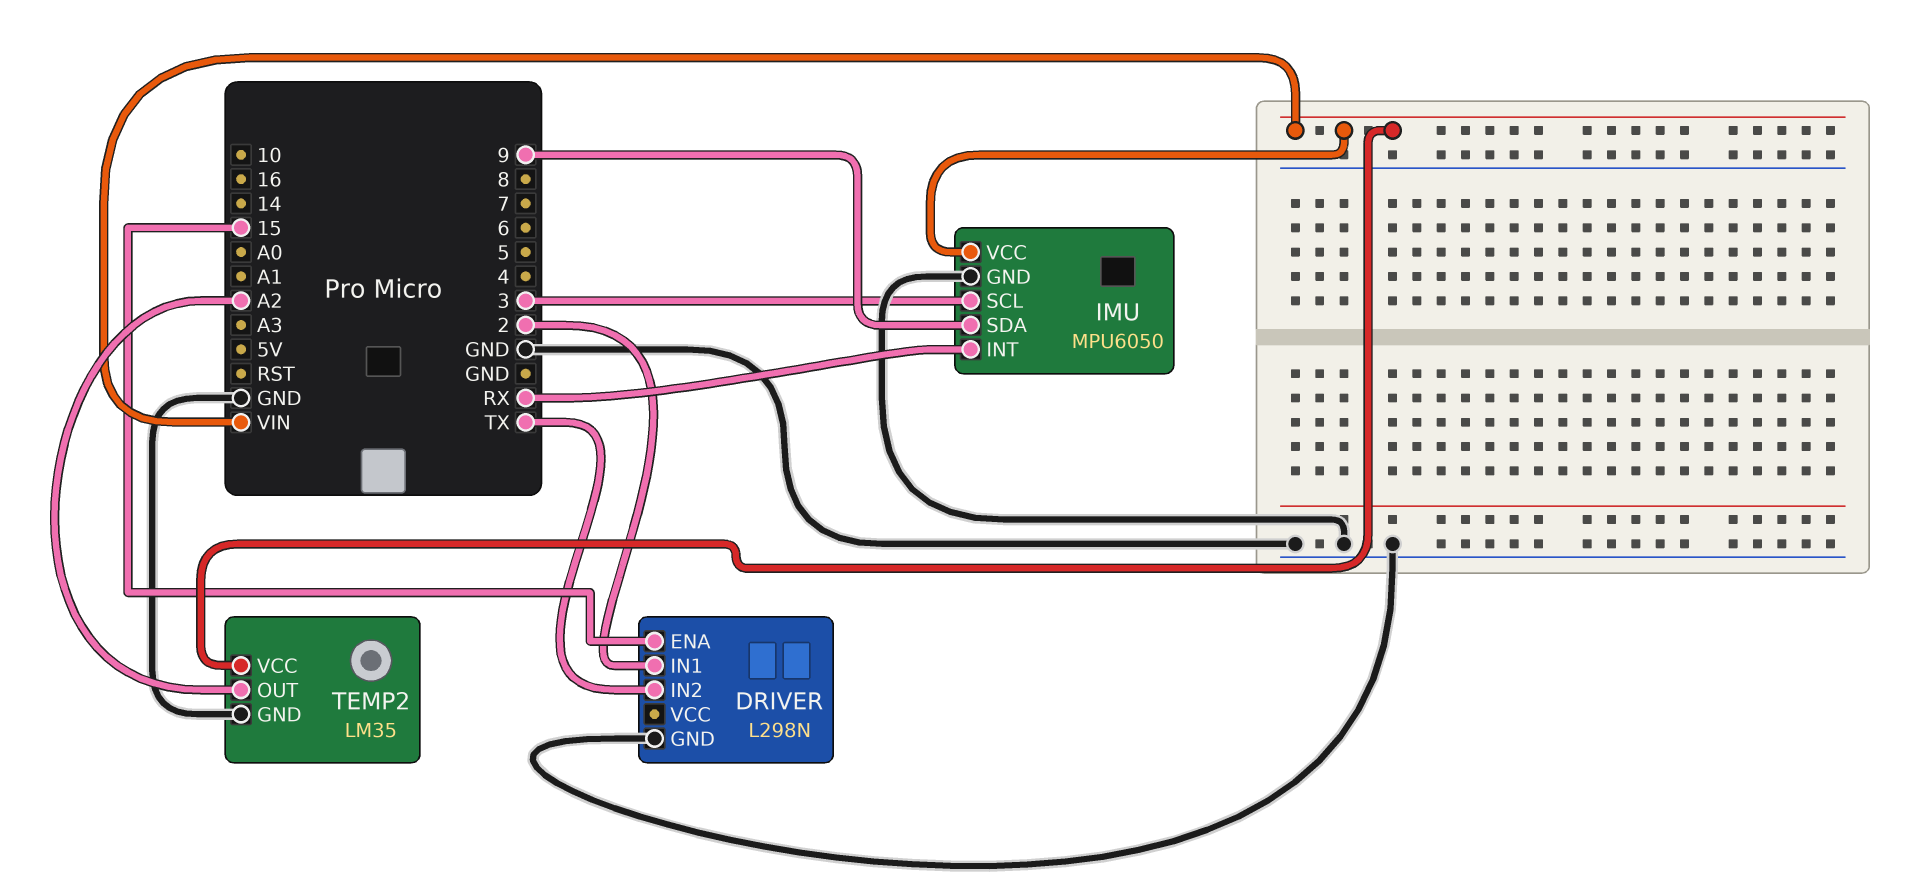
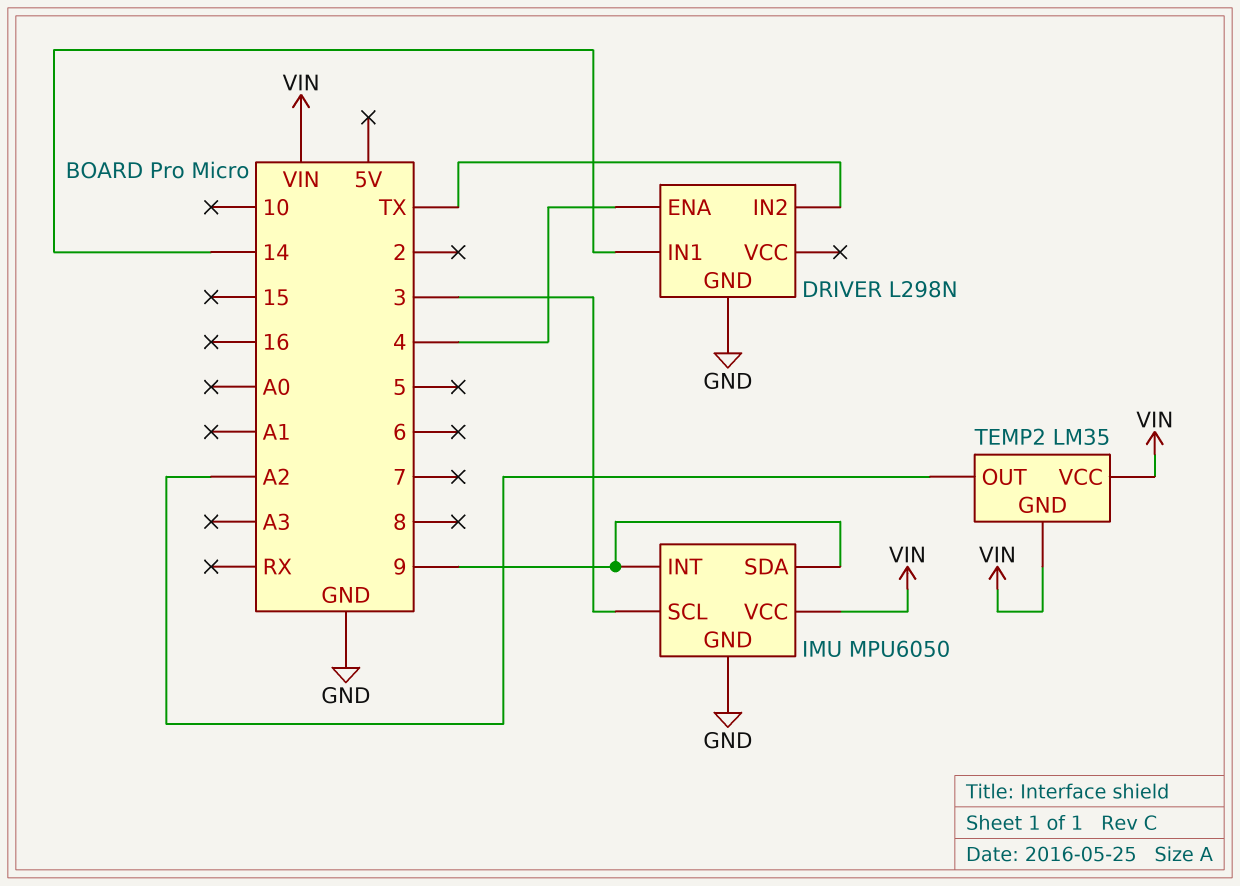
DRIVER pin ENA: 15 -> 4
DRIVER pin IN1: 2 -> 14
IMU pin INT: RX -> 9
TEMP2 pin GND: GND -> VIN

